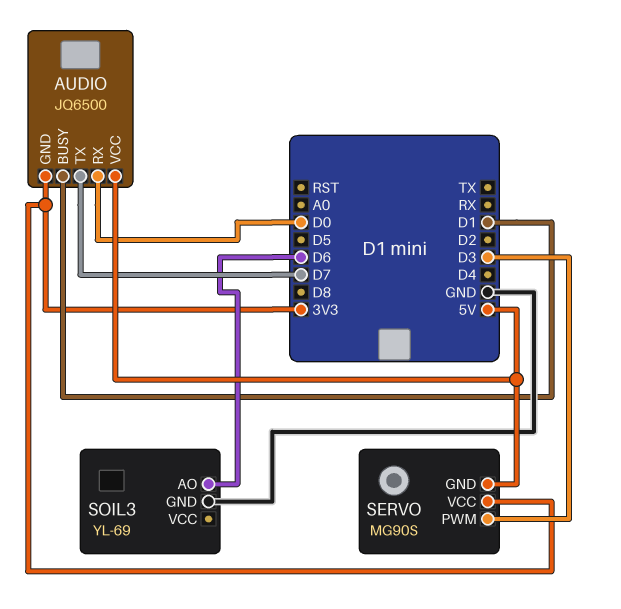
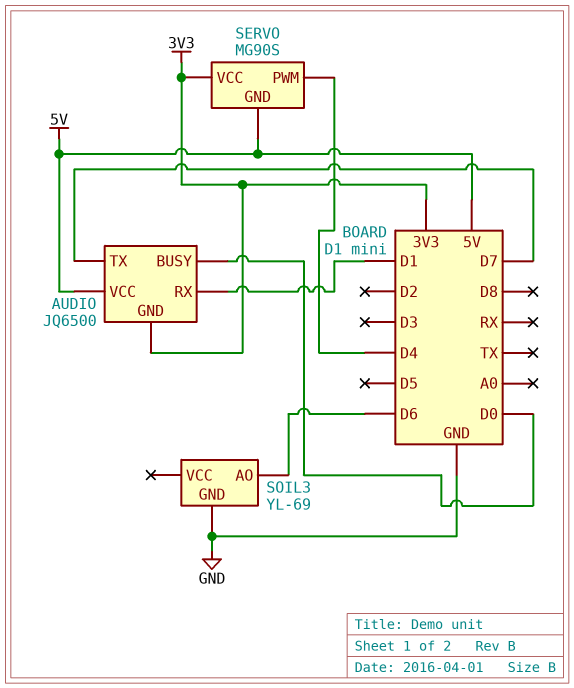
AUDIO pin BUSY: D1 -> D0
AUDIO pin RX: D0 -> D1
SERVO pin PWM: D3 -> D4

